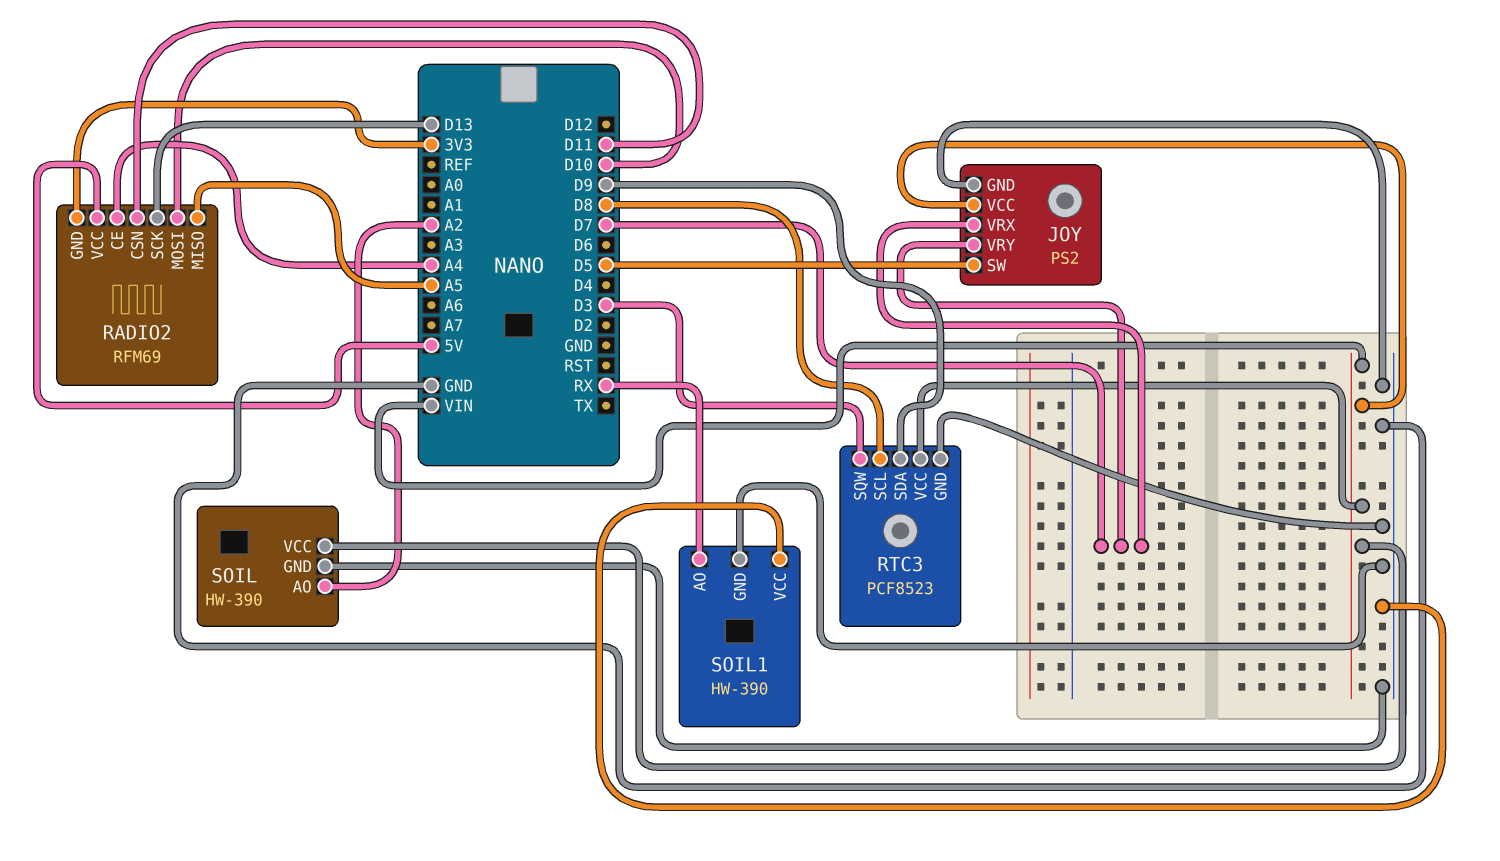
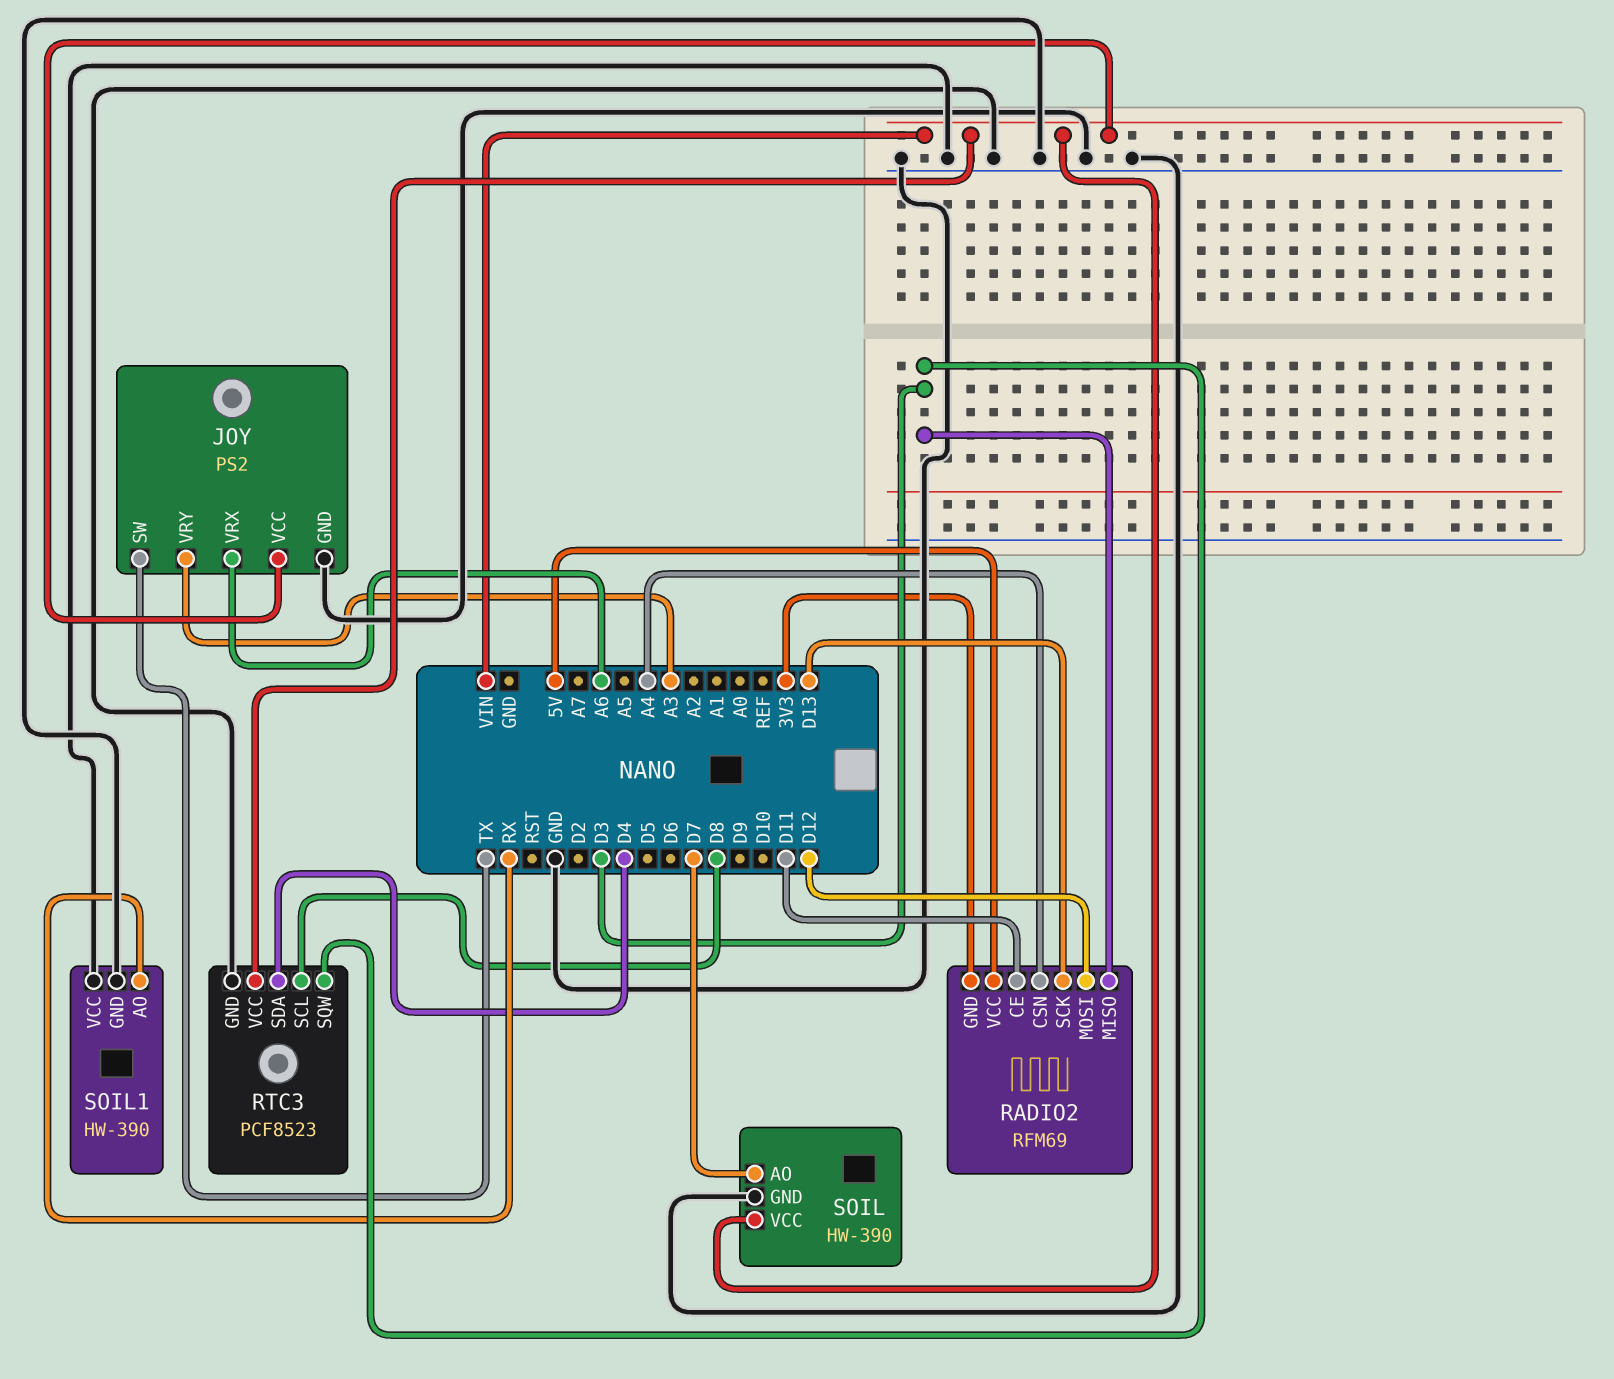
JOY pin SW: D5 -> TX
JOY pin VRX: D7 -> A6
JOY pin VRY: D7 -> A3
RADIO2 pin CE: A4 -> D11
RADIO2 pin CSN: D11 -> A4
RADIO2 pin MISO: A5 -> D3
RADIO2 pin MOSI: D10 -> D12
RTC3 pin SDA: D9 -> D4
SOIL pin AO: A2 -> D7

